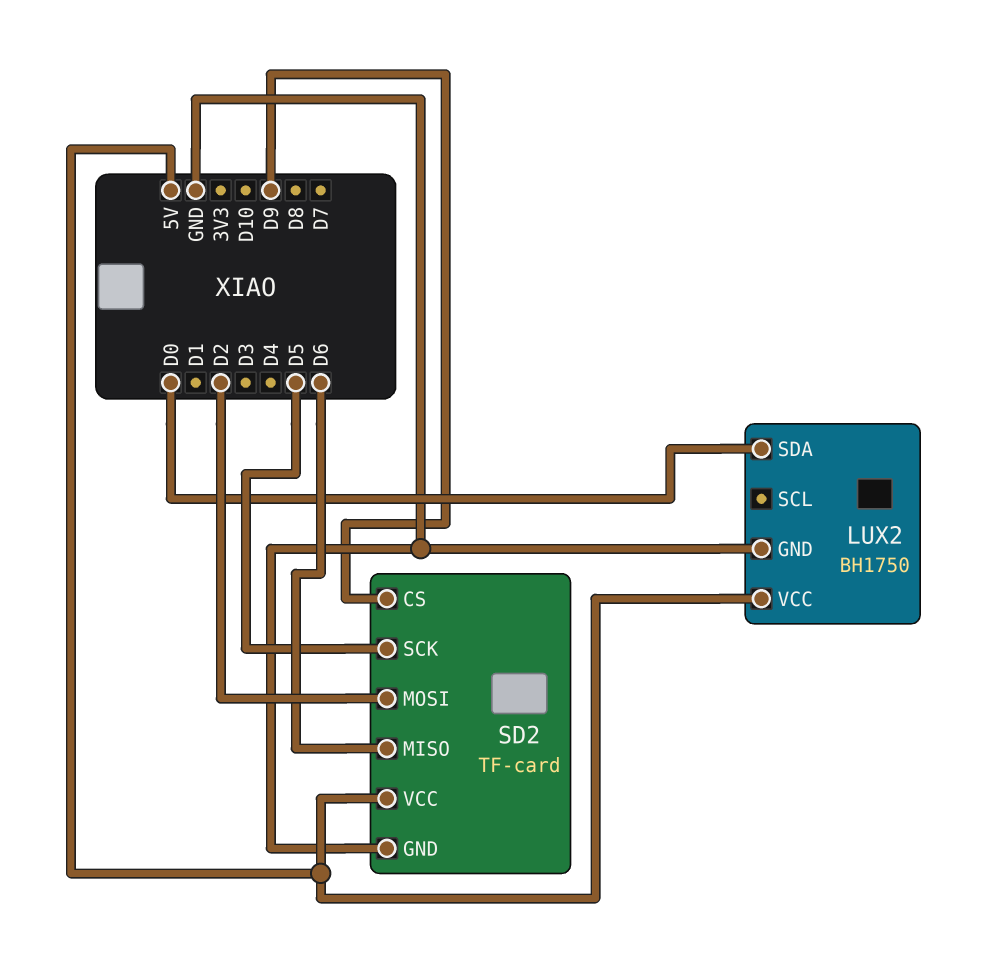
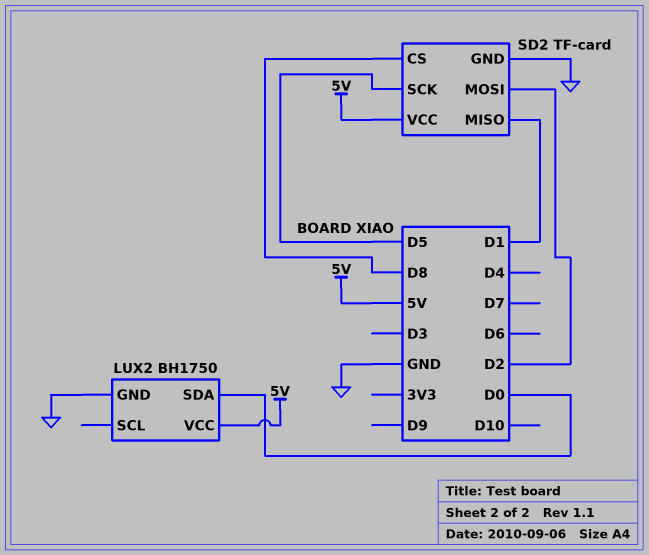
SD2 pin CS: D9 -> D8
SD2 pin MISO: D6 -> D1

